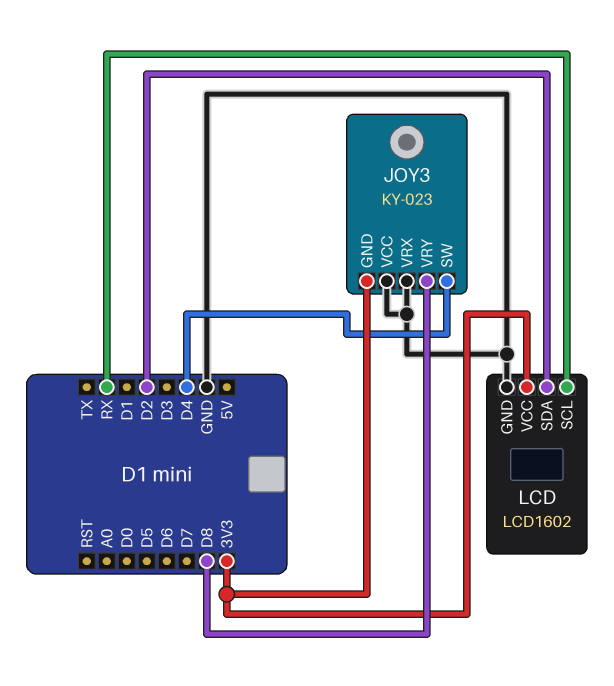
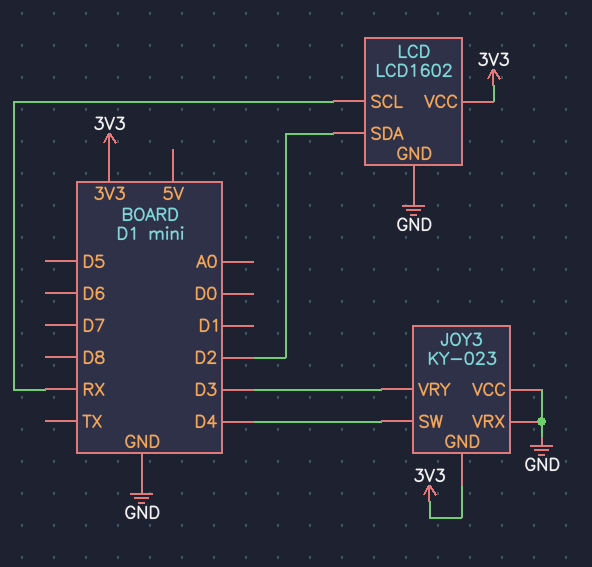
JOY3 pin VRY: D8 -> D3

